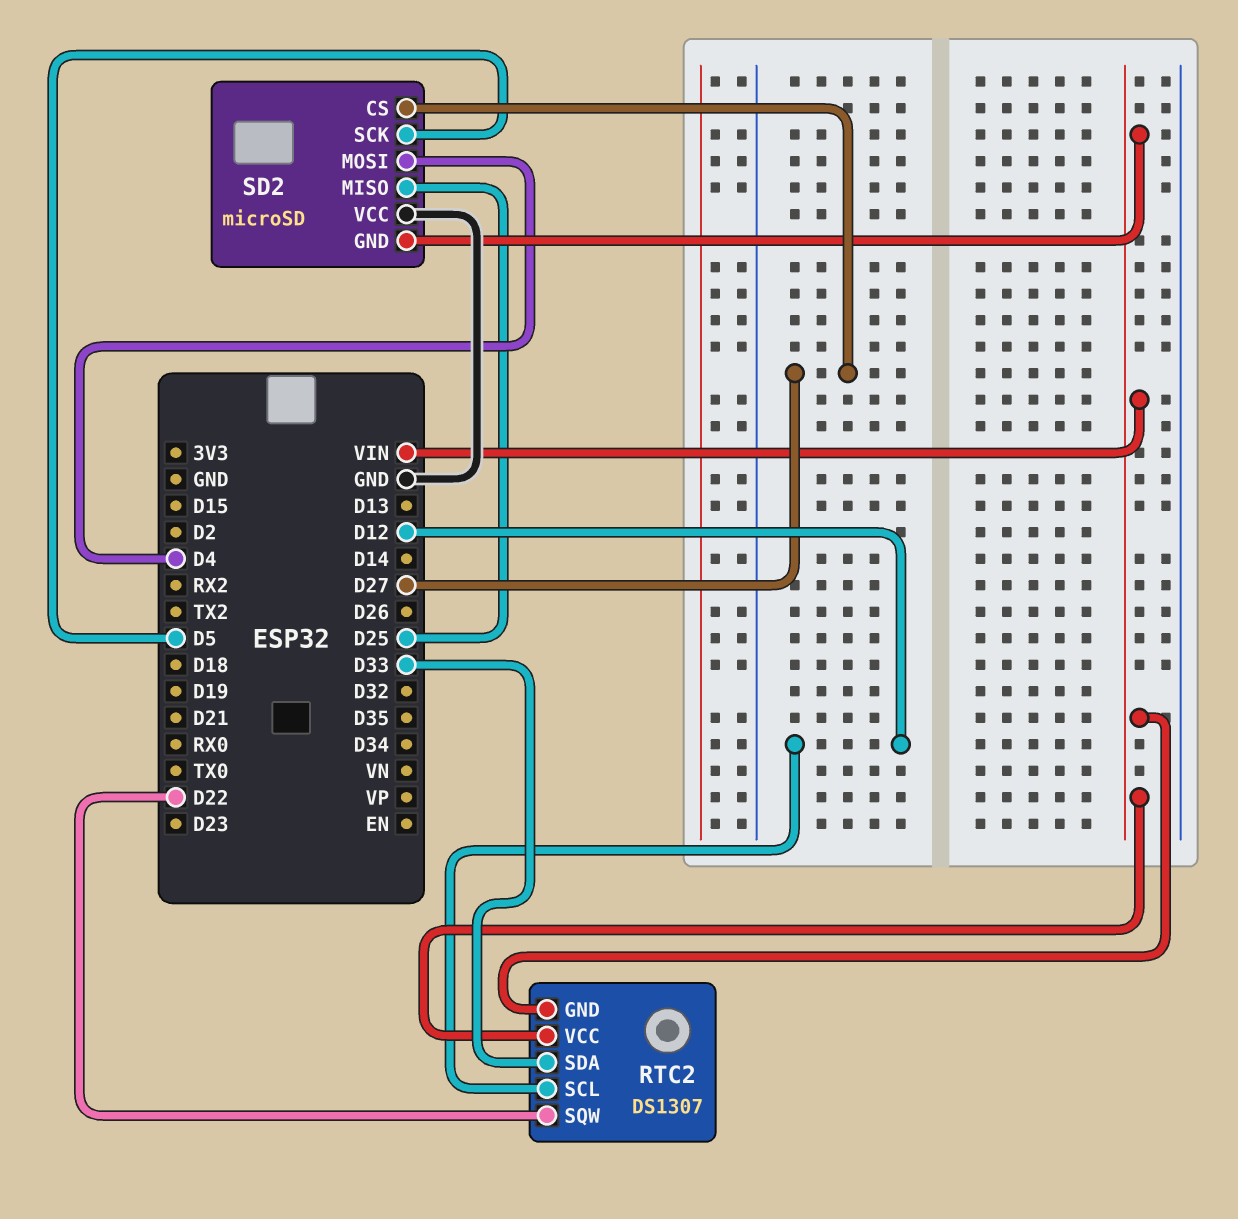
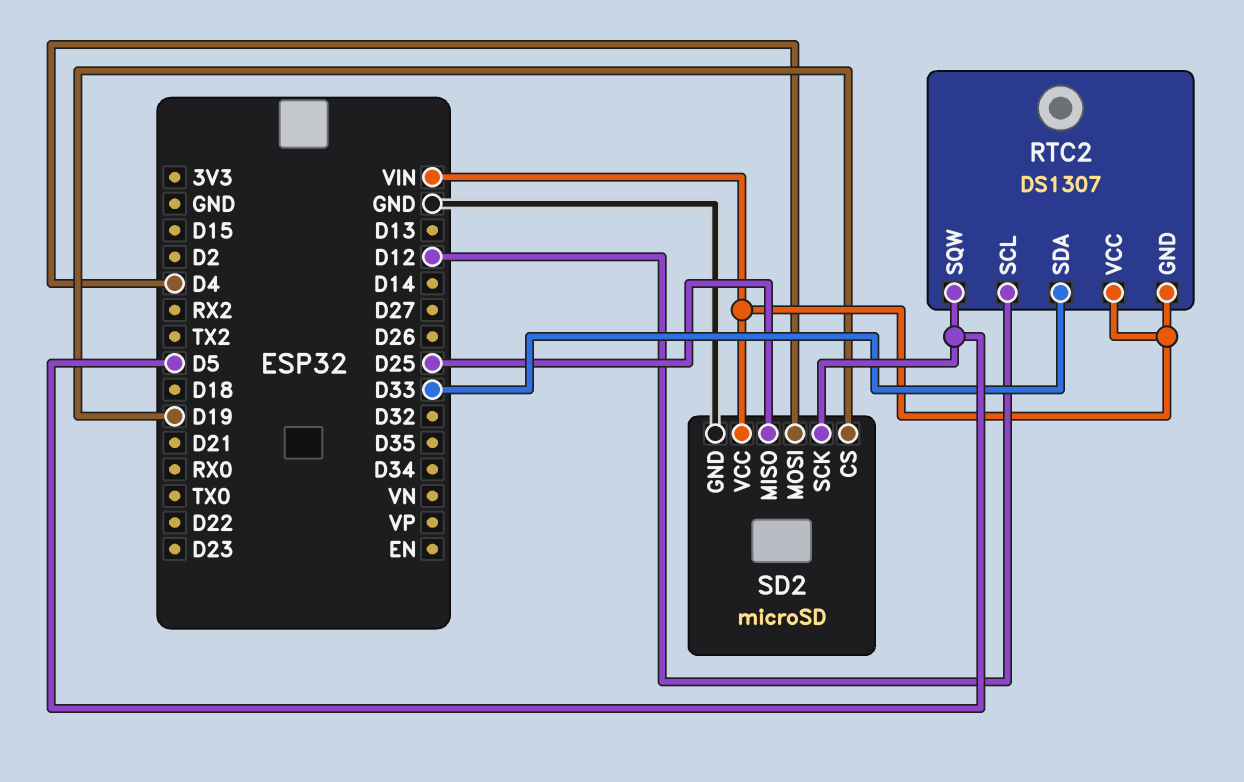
RTC2 pin SQW: D22 -> D5
SD2 pin CS: D27 -> D19
SD2 pin GND: VIN -> GND
SD2 pin VCC: GND -> VIN

